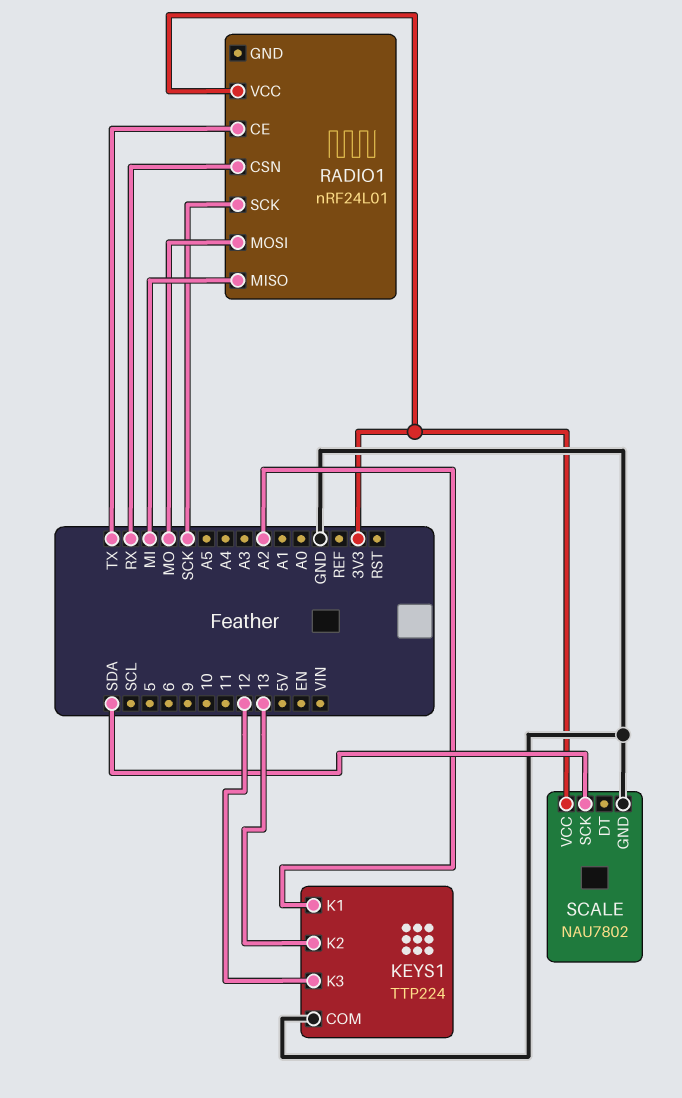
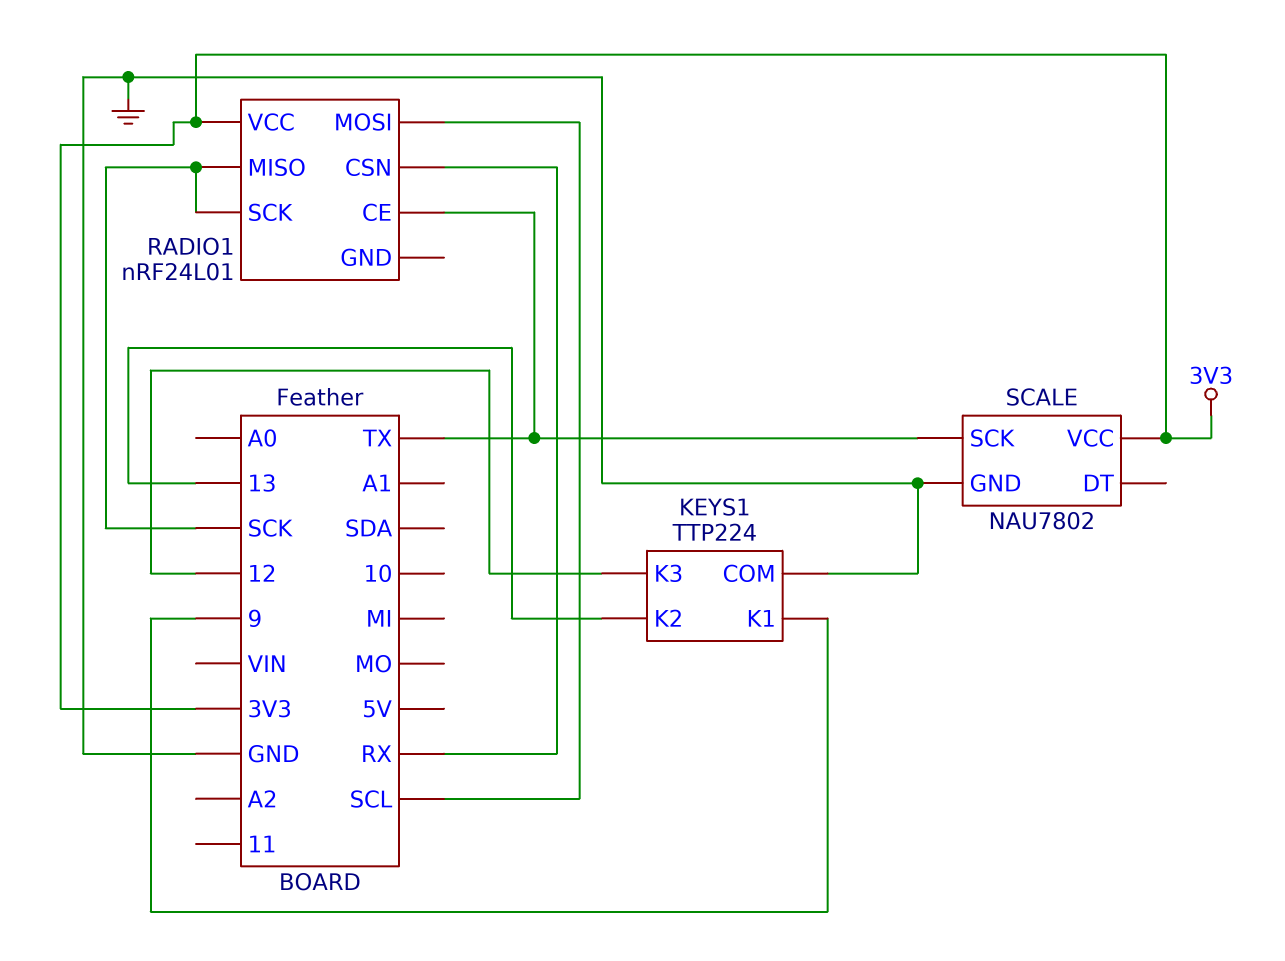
KEYS1 pin K1: A2 -> 9
RADIO1 pin MISO: MI -> SCK
RADIO1 pin MOSI: MO -> SCL
SCALE pin SCK: SDA -> TX

